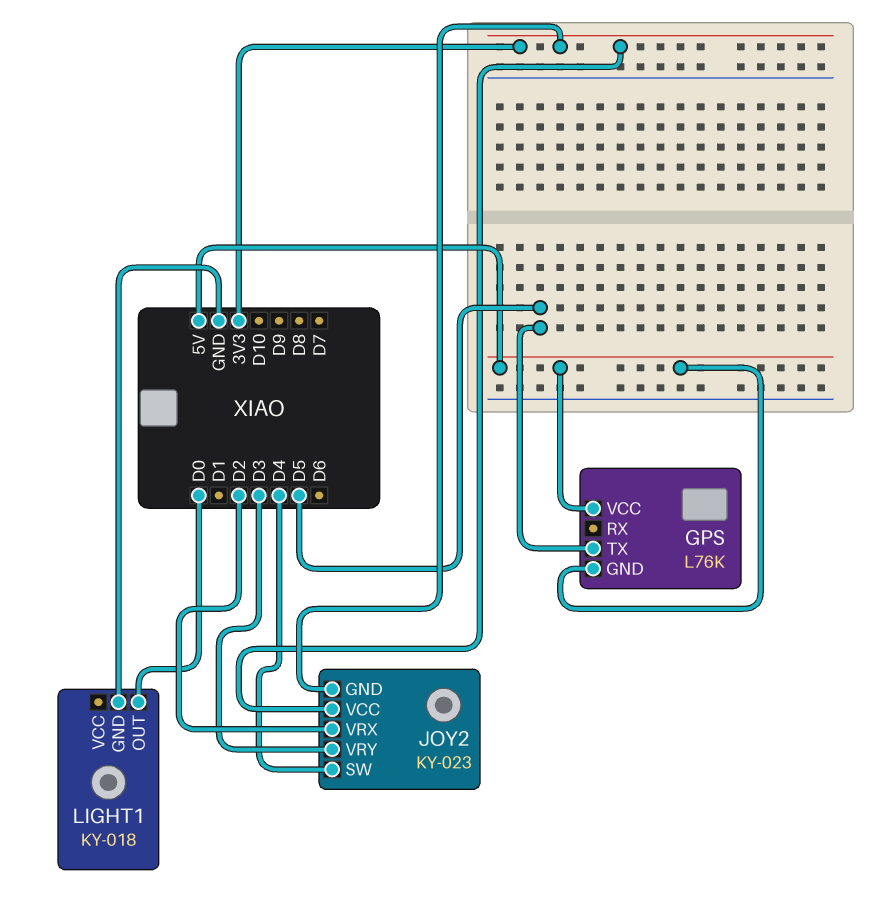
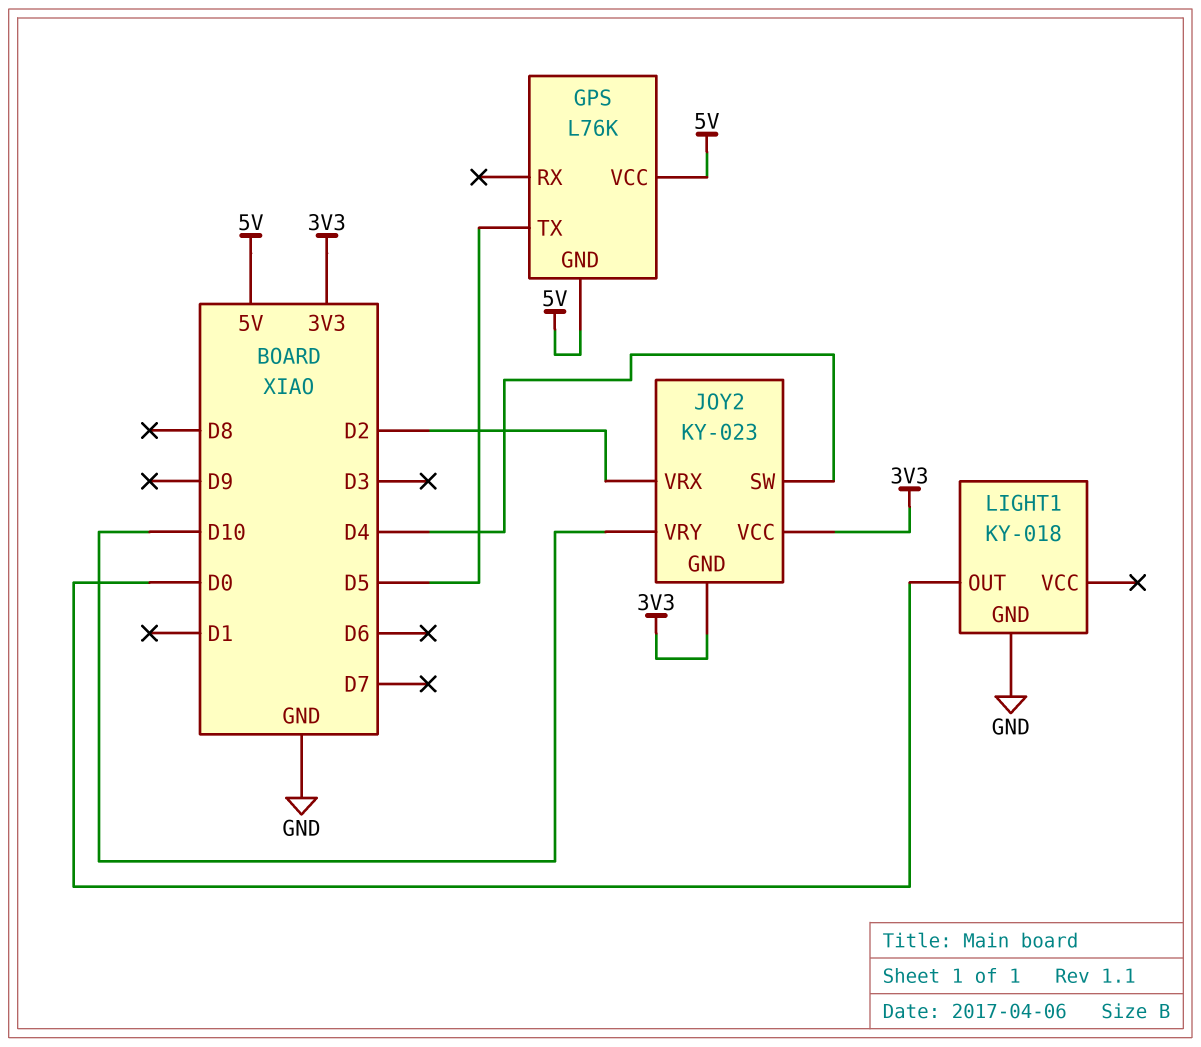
JOY2 pin VRY: D3 -> D10

